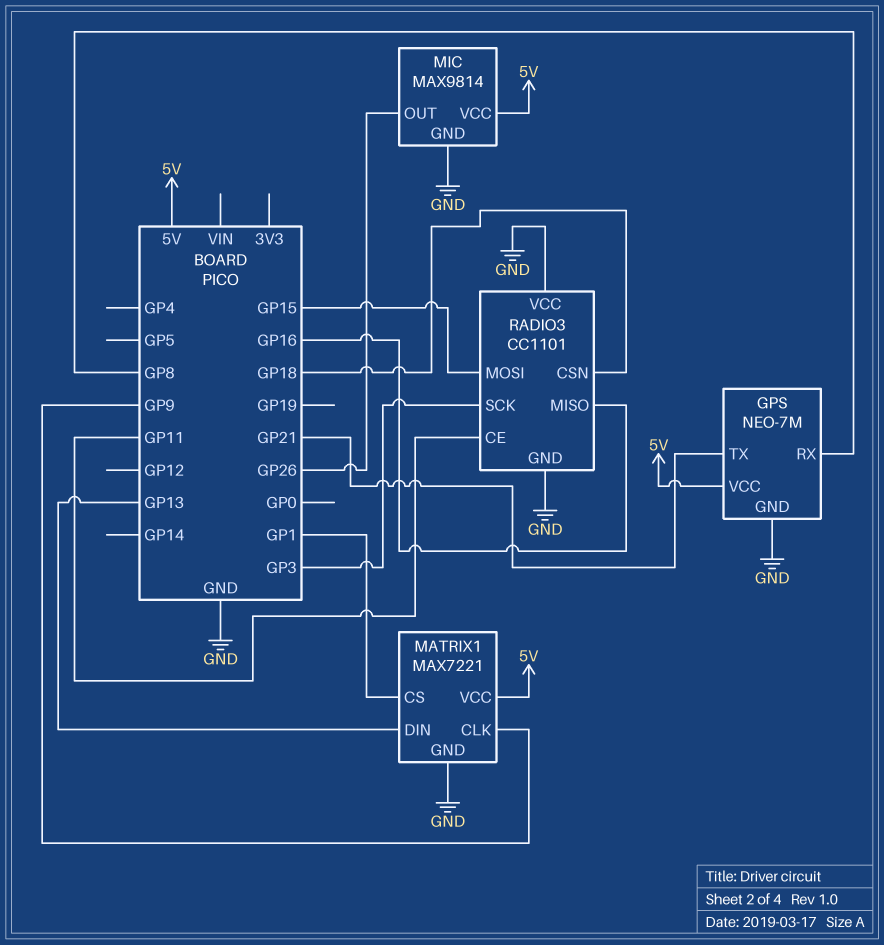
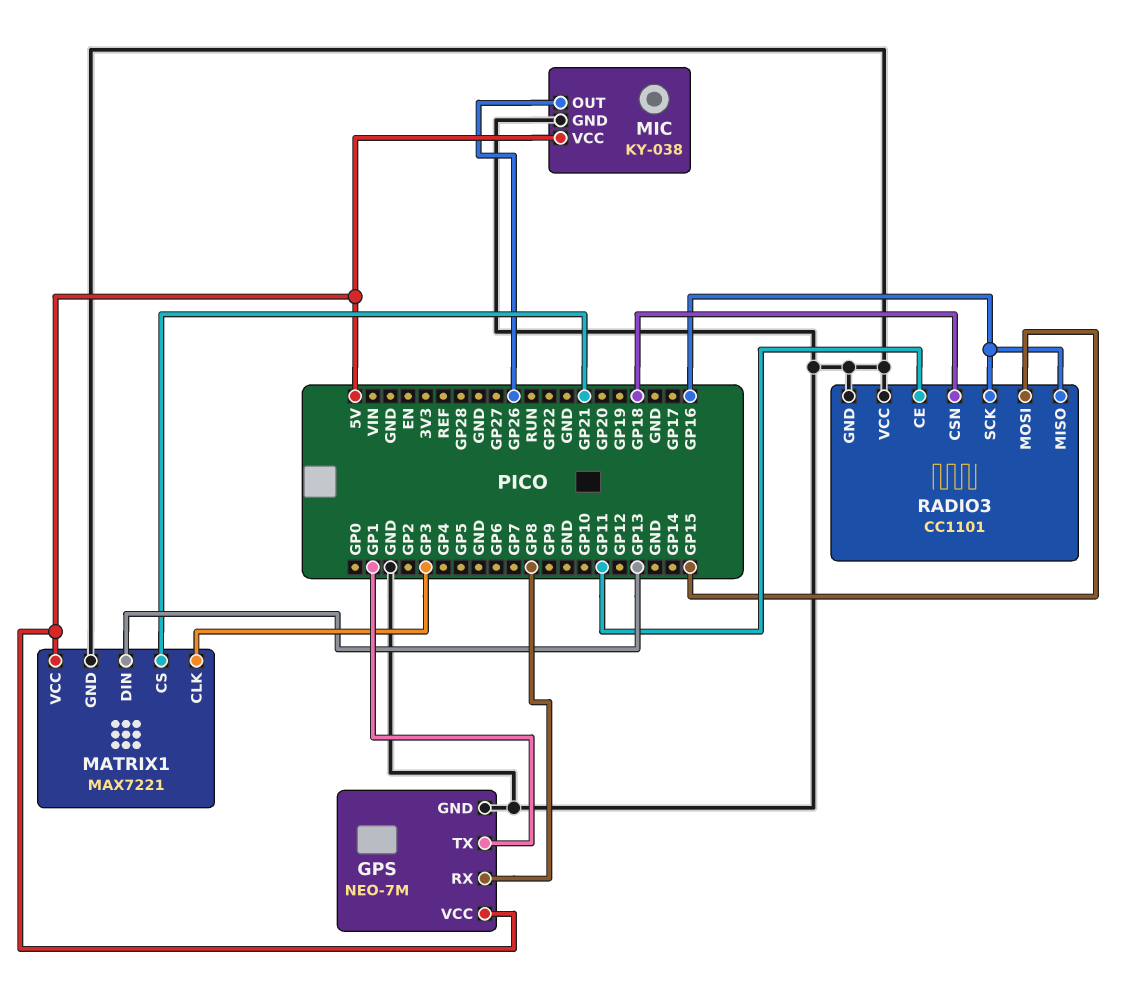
GPS pin TX: GP21 -> GP1
MATRIX1 pin CLK: GP9 -> GP3
MATRIX1 pin CS: GP1 -> GP21
MIC: MAX9814 -> KY-038
RADIO3 pin SCK: GP3 -> GP16

